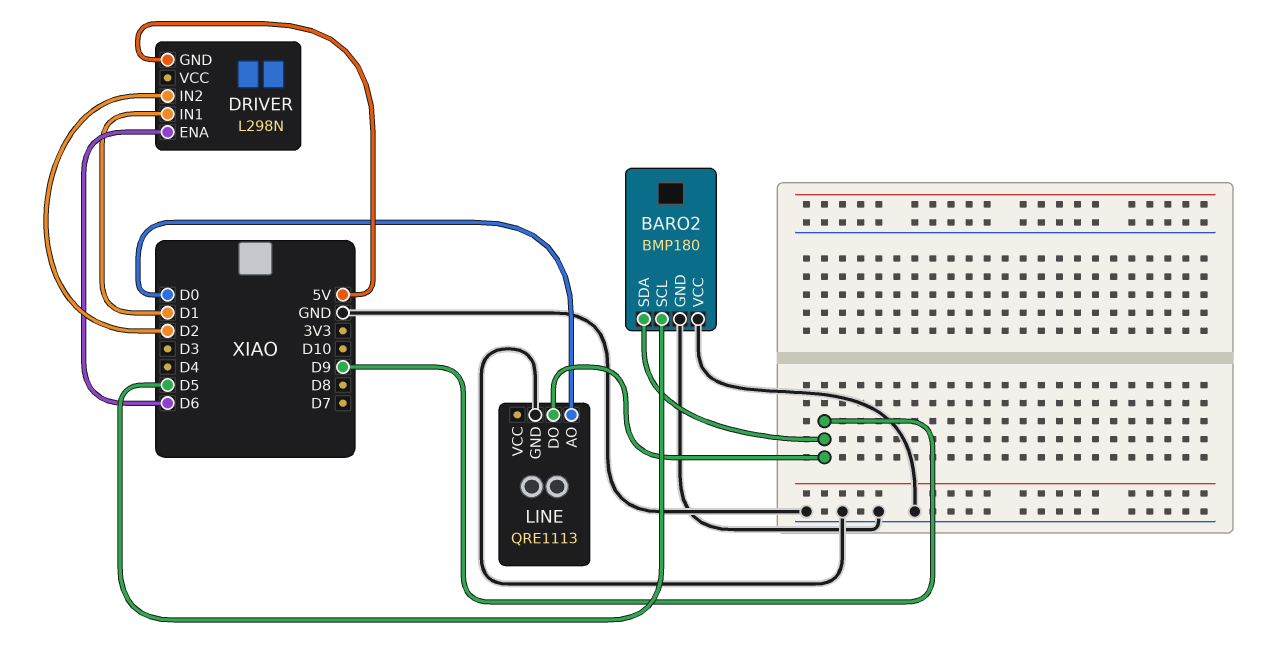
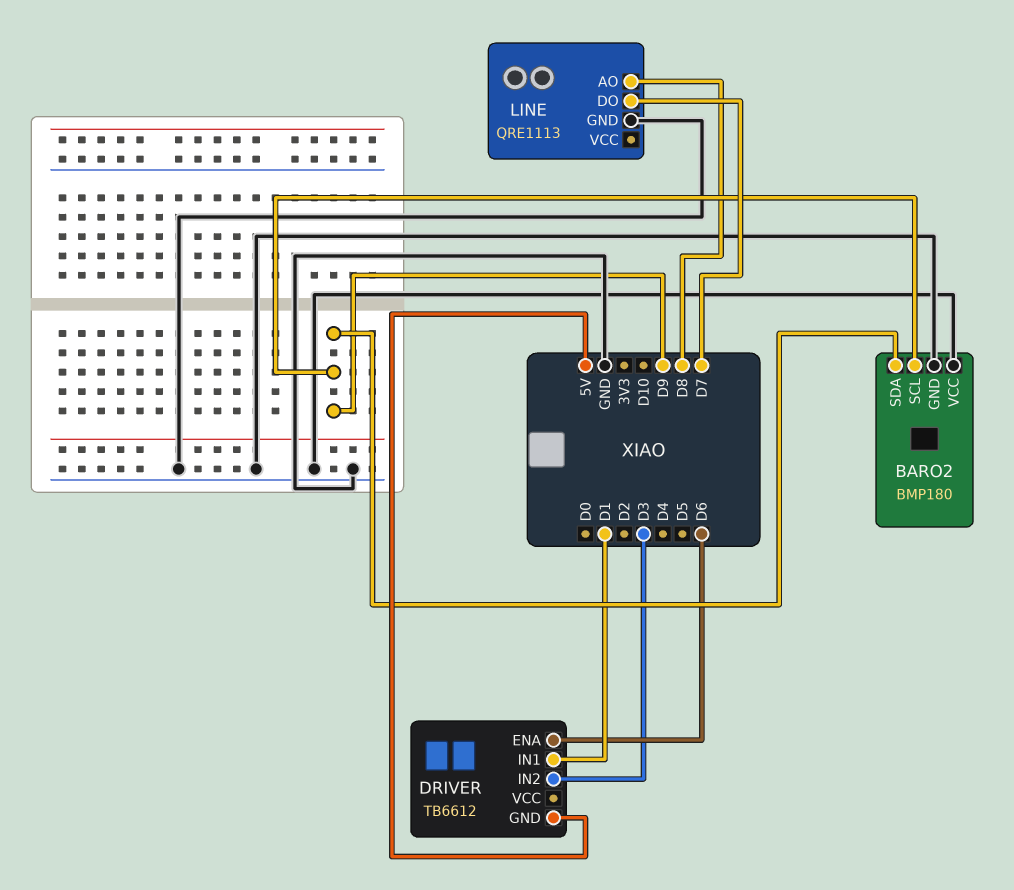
BARO2 pin SCL: D5 -> D9
DRIVER: L298N -> TB6612
DRIVER pin IN2: D2 -> D3
LINE pin AO: D0 -> D8
LINE pin DO: D9 -> D7

